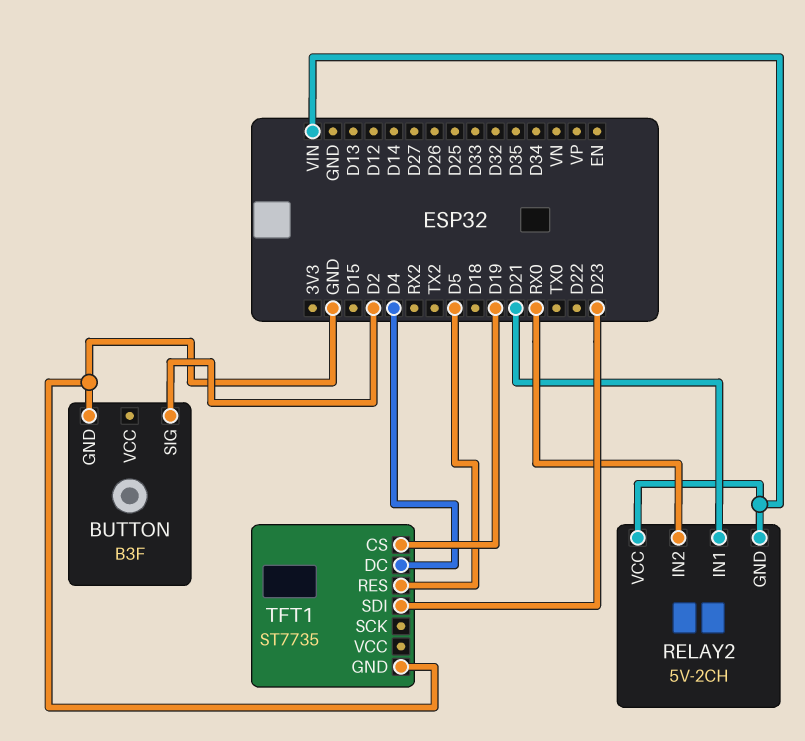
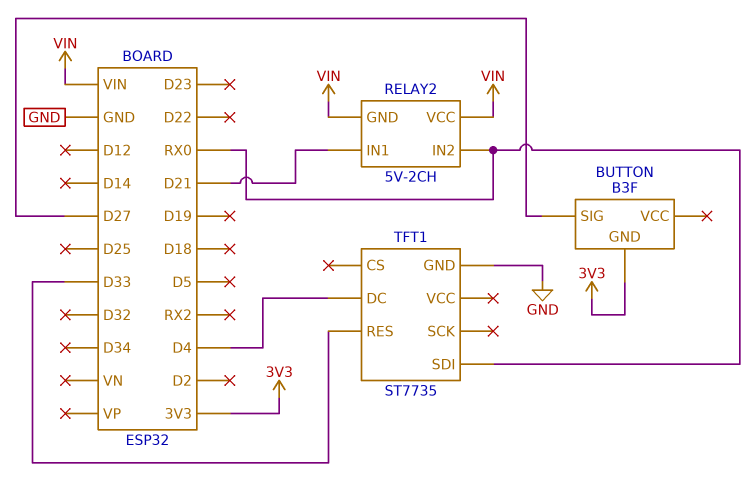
BUTTON pin GND: GND -> 3V3
BUTTON pin SIG: D2 -> D27
TFT1 pin CS: D19 -> none
TFT1 pin RES: D5 -> D33
TFT1 pin SDI: D23 -> RX0

